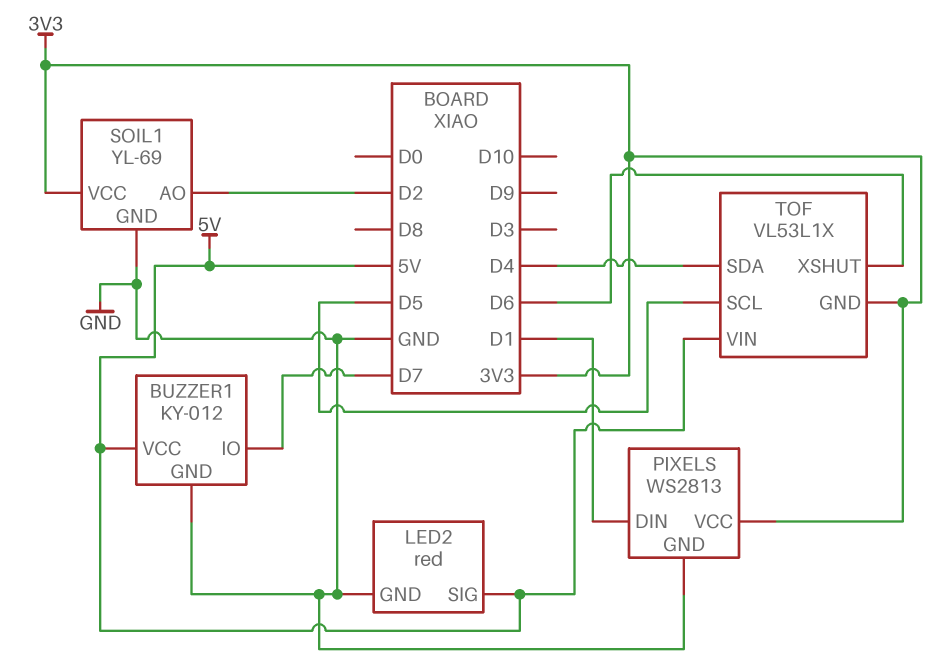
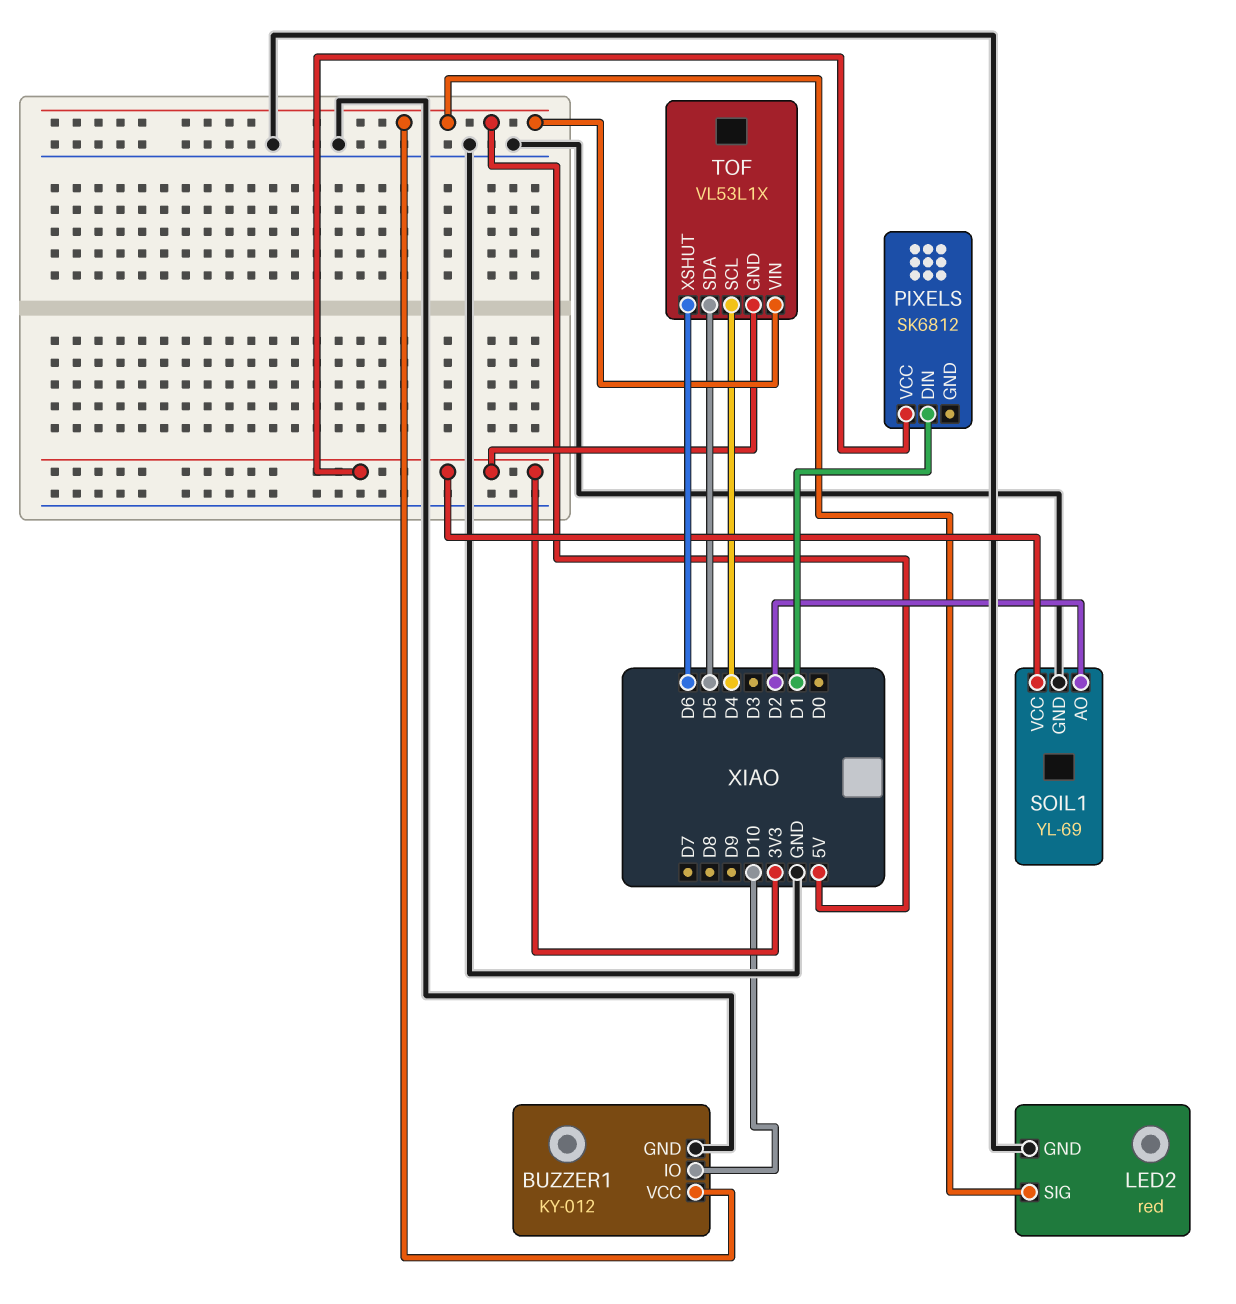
BUZZER1 pin IO: D7 -> D10
PIXELS: WS2813 -> SK6812
PIXELS pin GND: GND -> none
TOF pin SCL: D5 -> D4
TOF pin SDA: D4 -> D5

